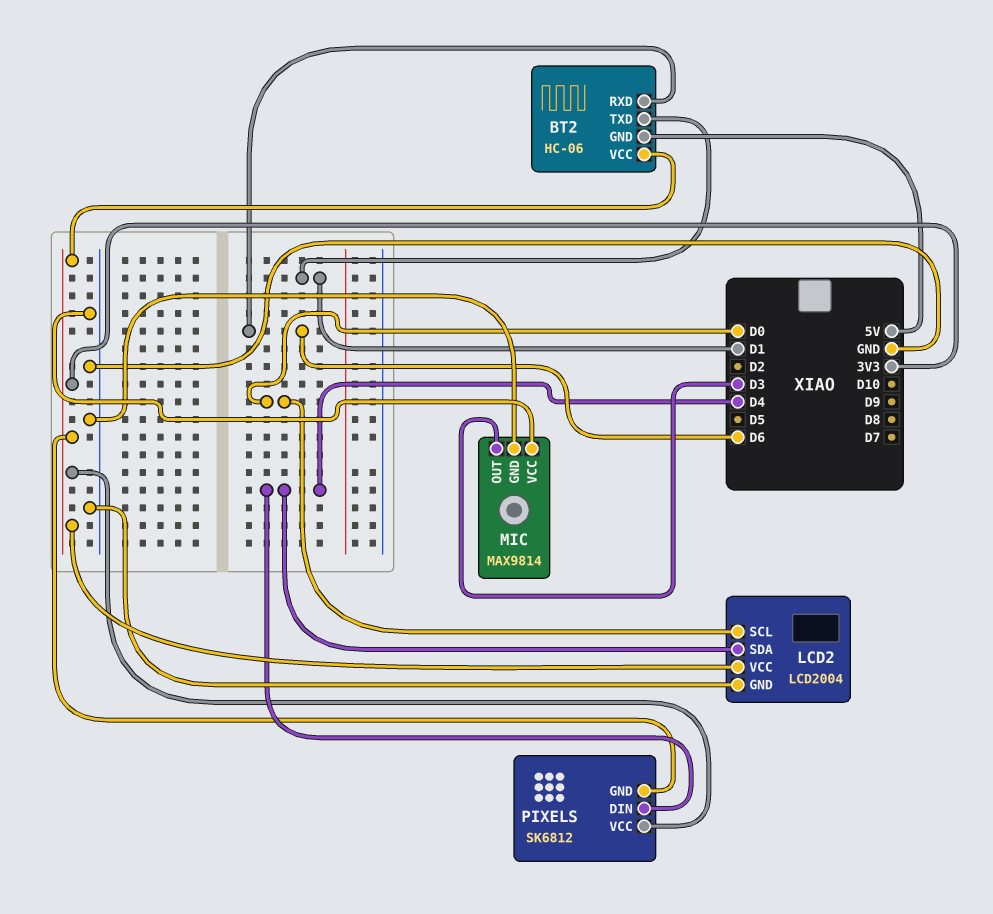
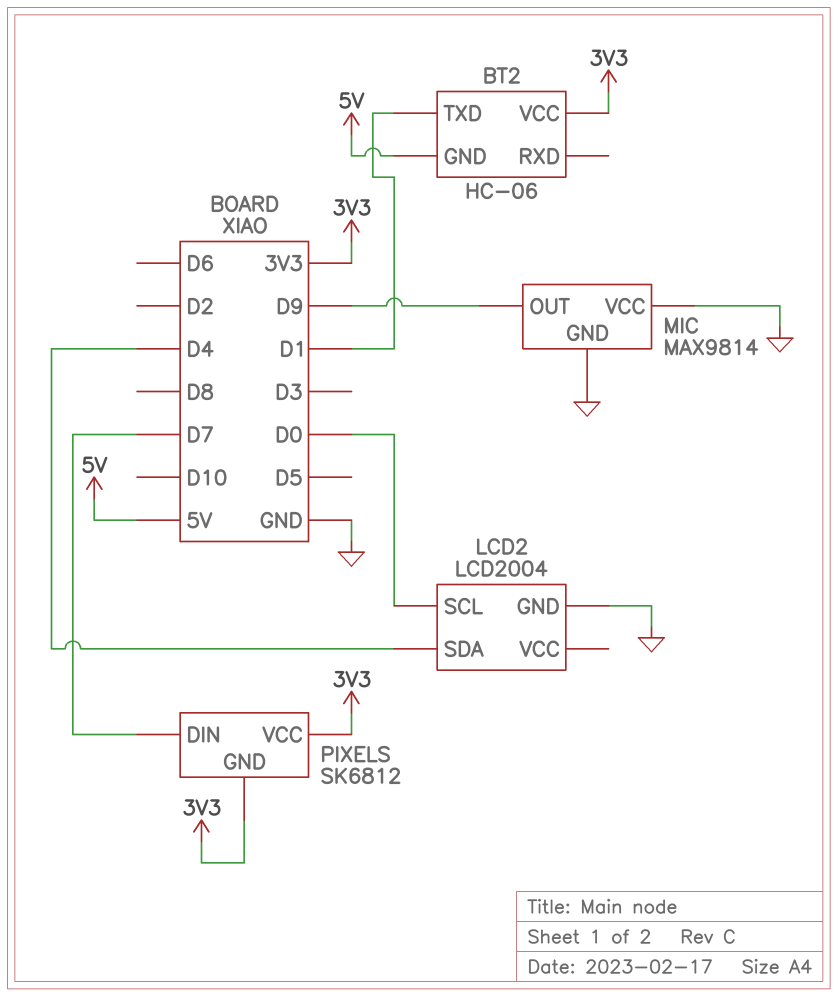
BT2 pin RXD: D6 -> none
LCD2 pin VCC: 3V3 -> none
MIC pin OUT: D3 -> D9
PIXELS pin DIN: D4 -> D7

